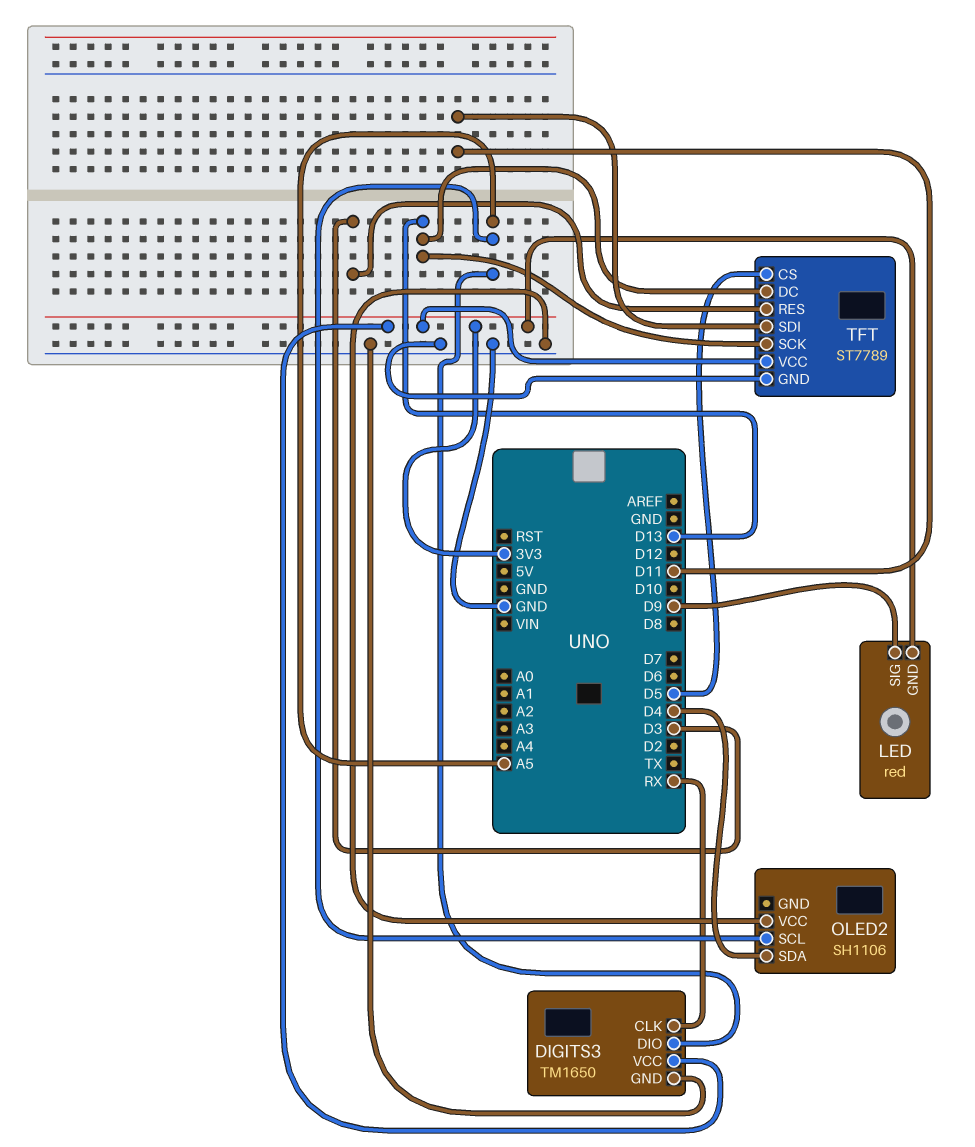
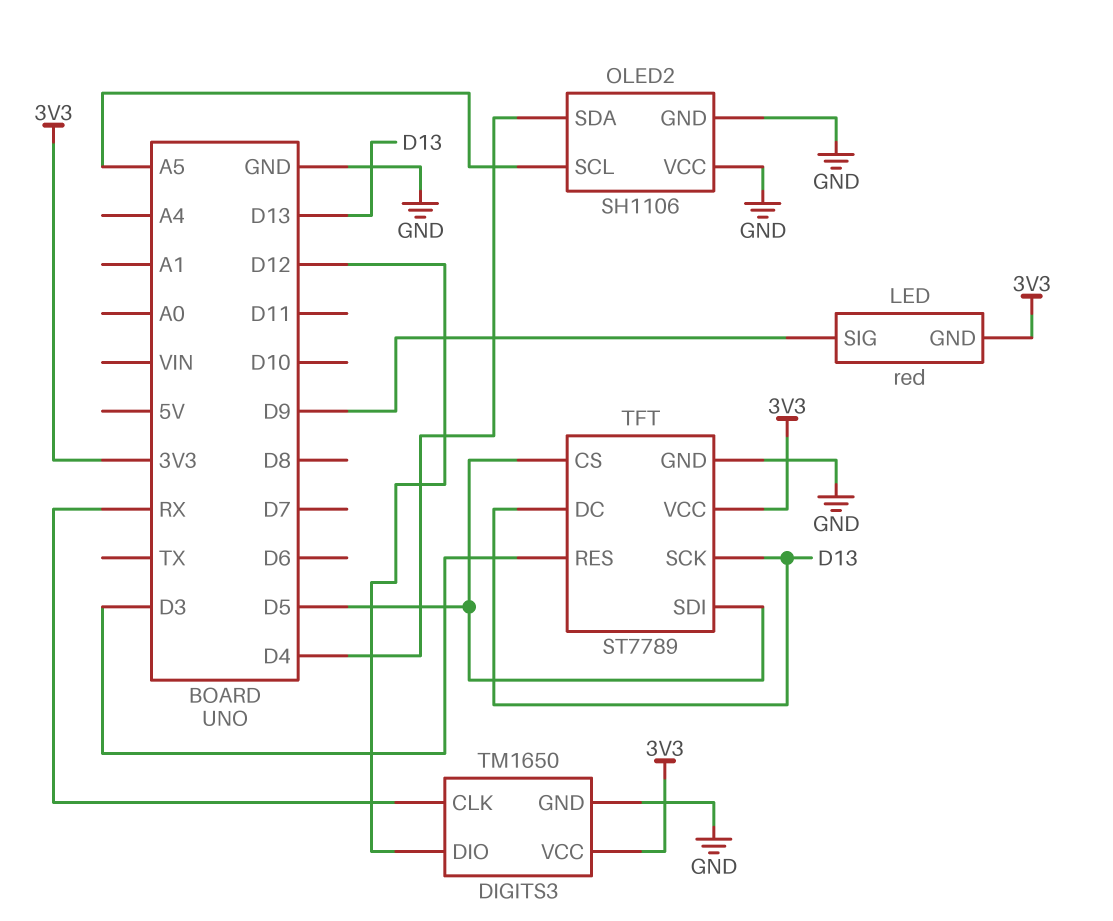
DIGITS3 pin DIO: A5 -> D12
OLED2 pin GND: none -> GND
TFT pin SDI: D11 -> D5

